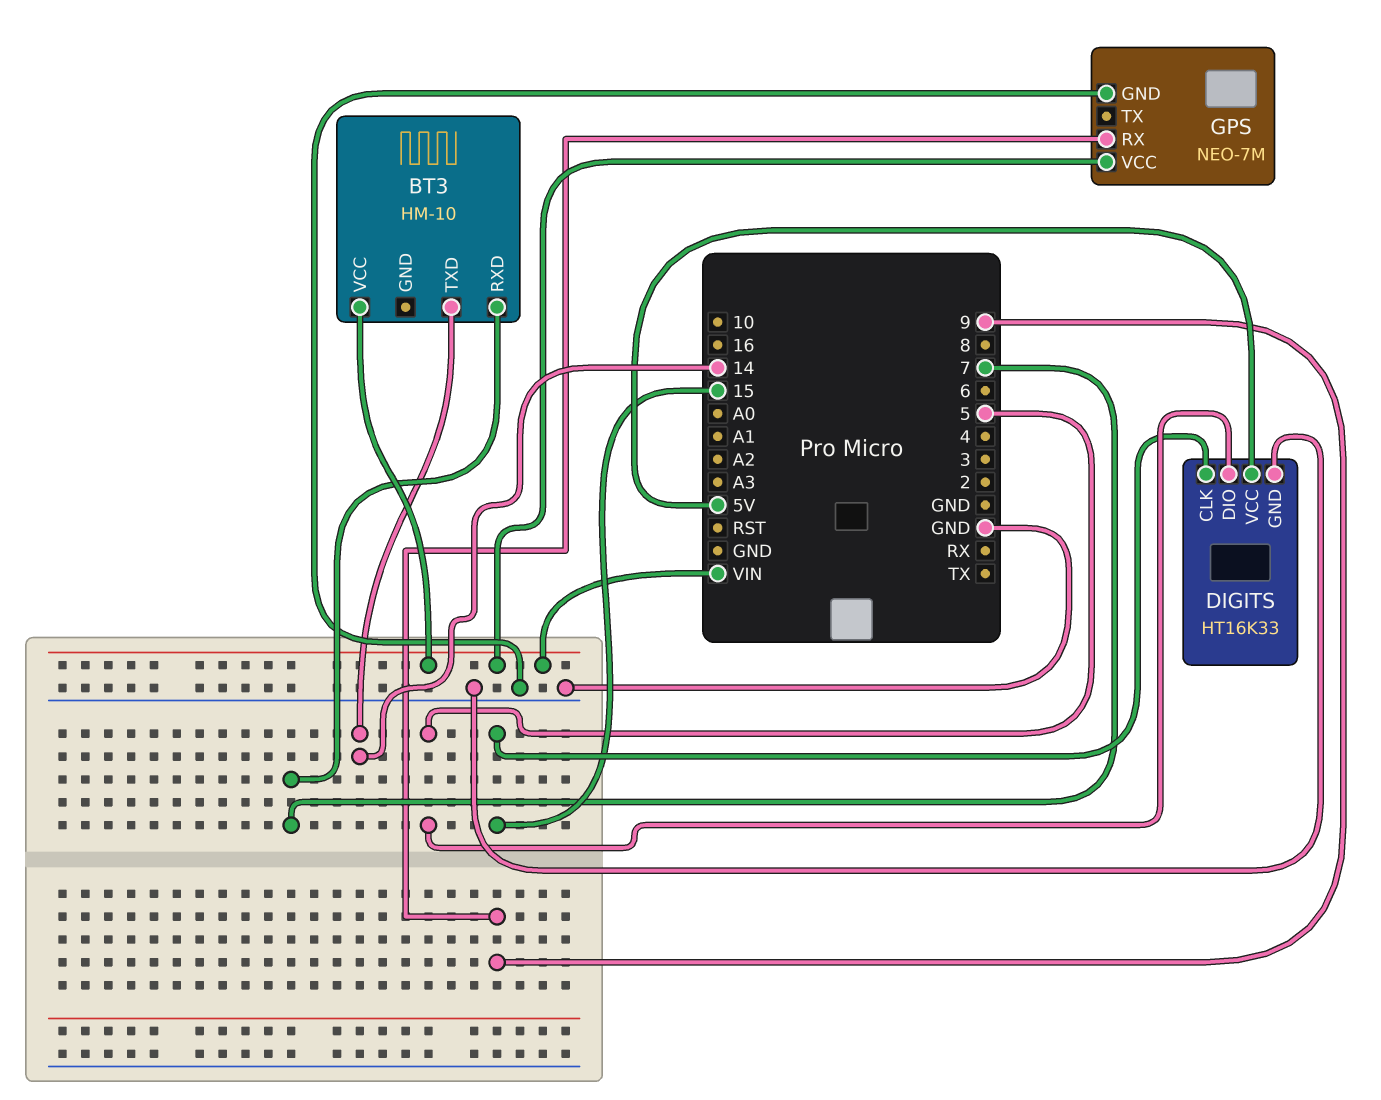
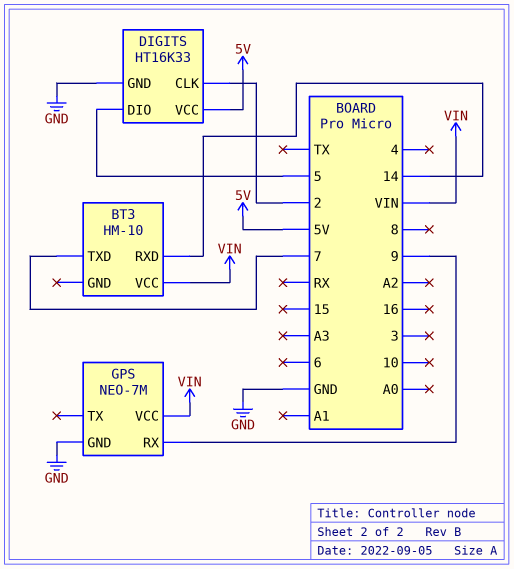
BT3 pin RXD: 7 -> 14
BT3 pin TXD: 14 -> 7
DIGITS pin CLK: 15 -> 2

